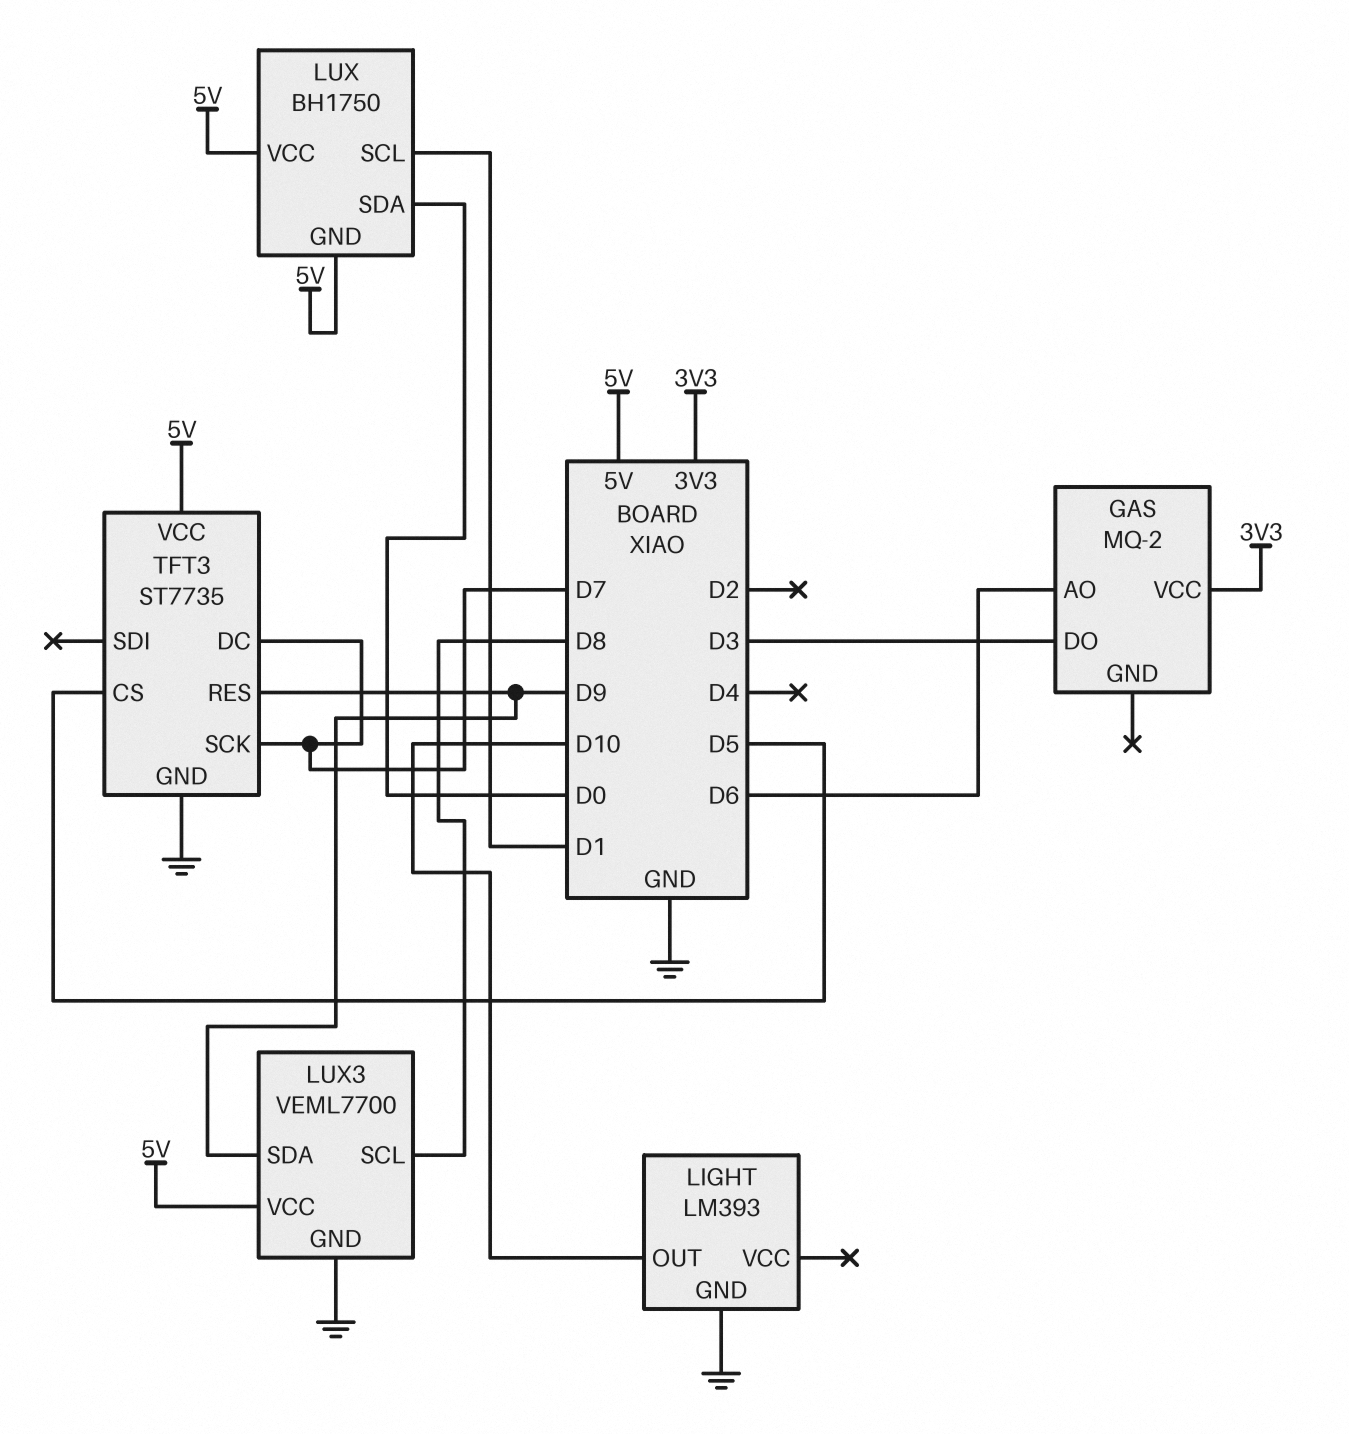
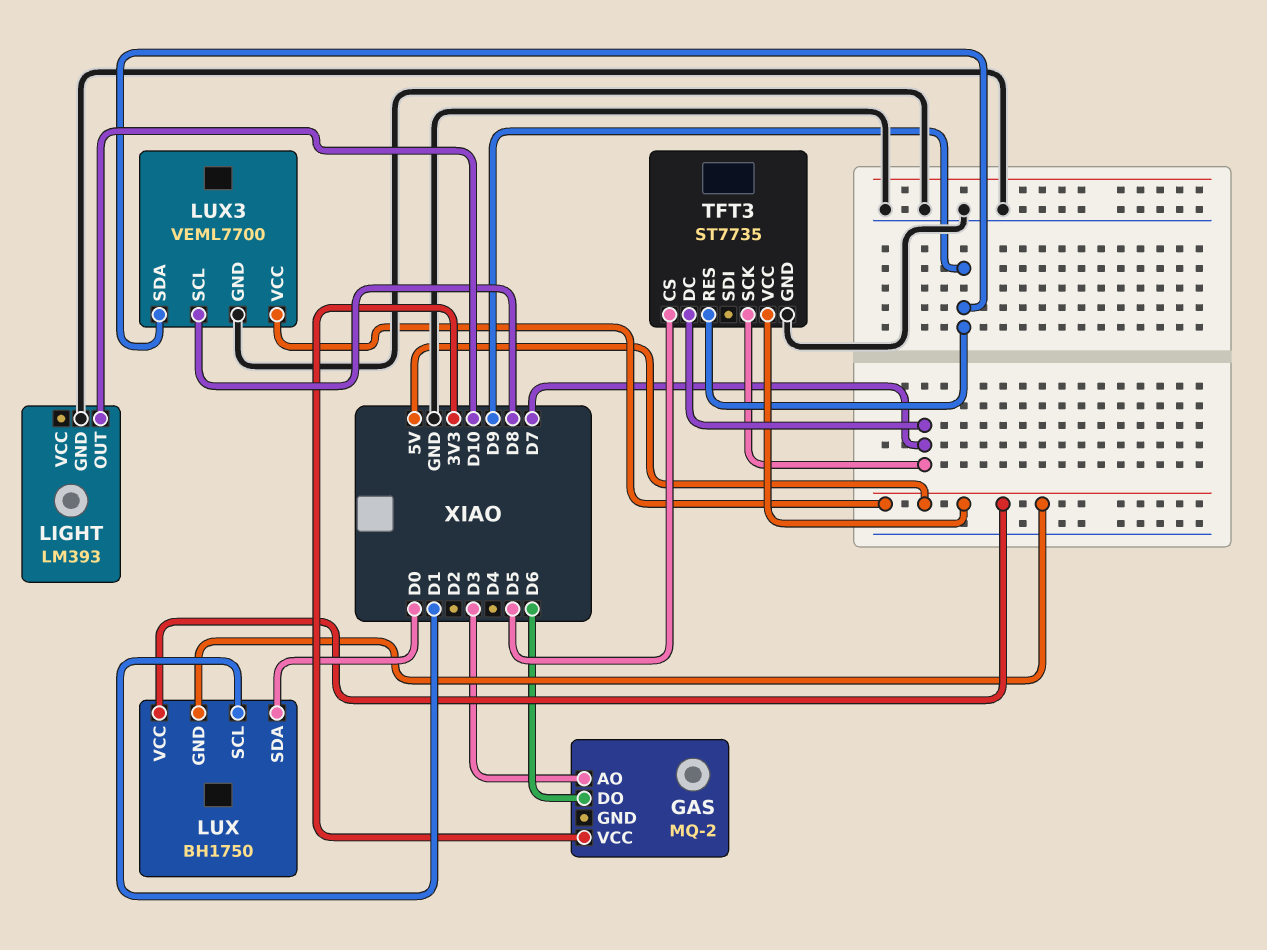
GAS pin AO: D6 -> D3
GAS pin DO: D3 -> D6

